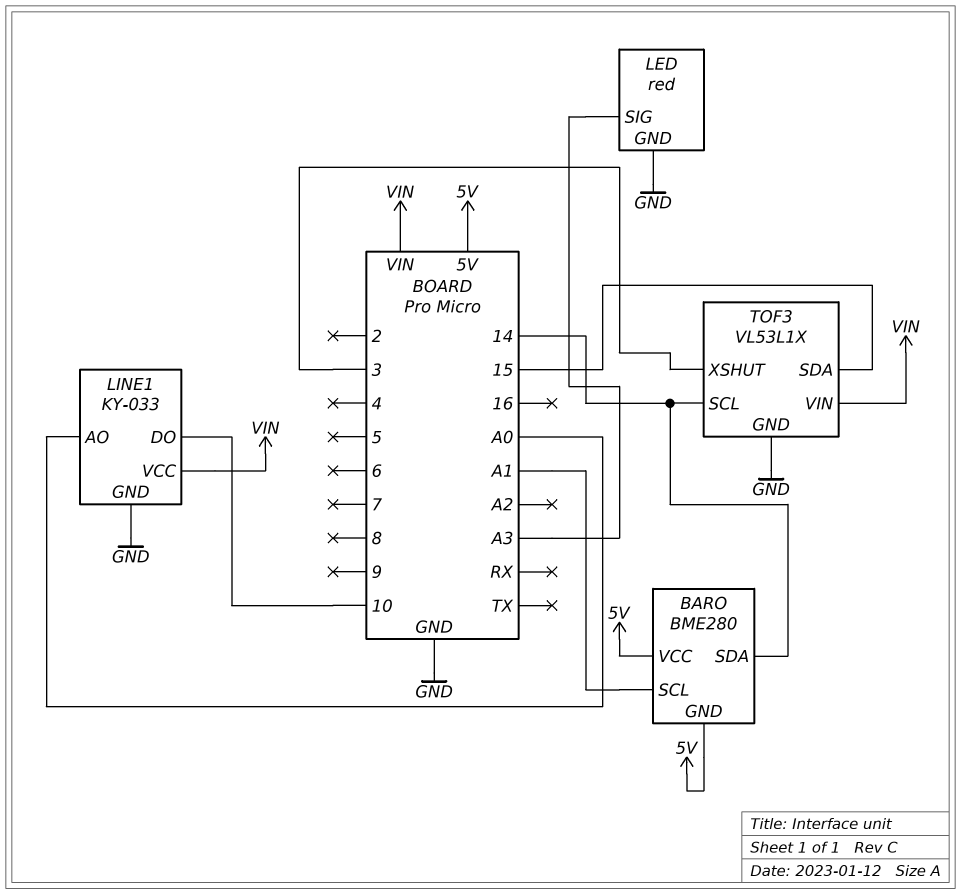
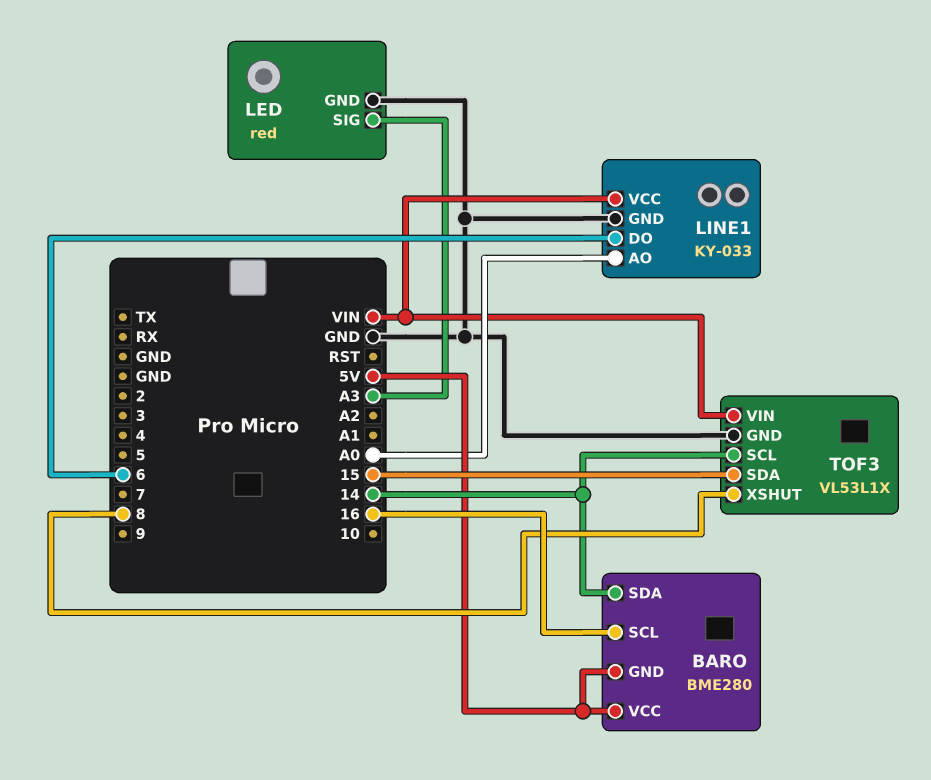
BARO pin SCL: A1 -> 16
LINE1 pin DO: 10 -> 6
TOF3 pin XSHUT: 3 -> 8

